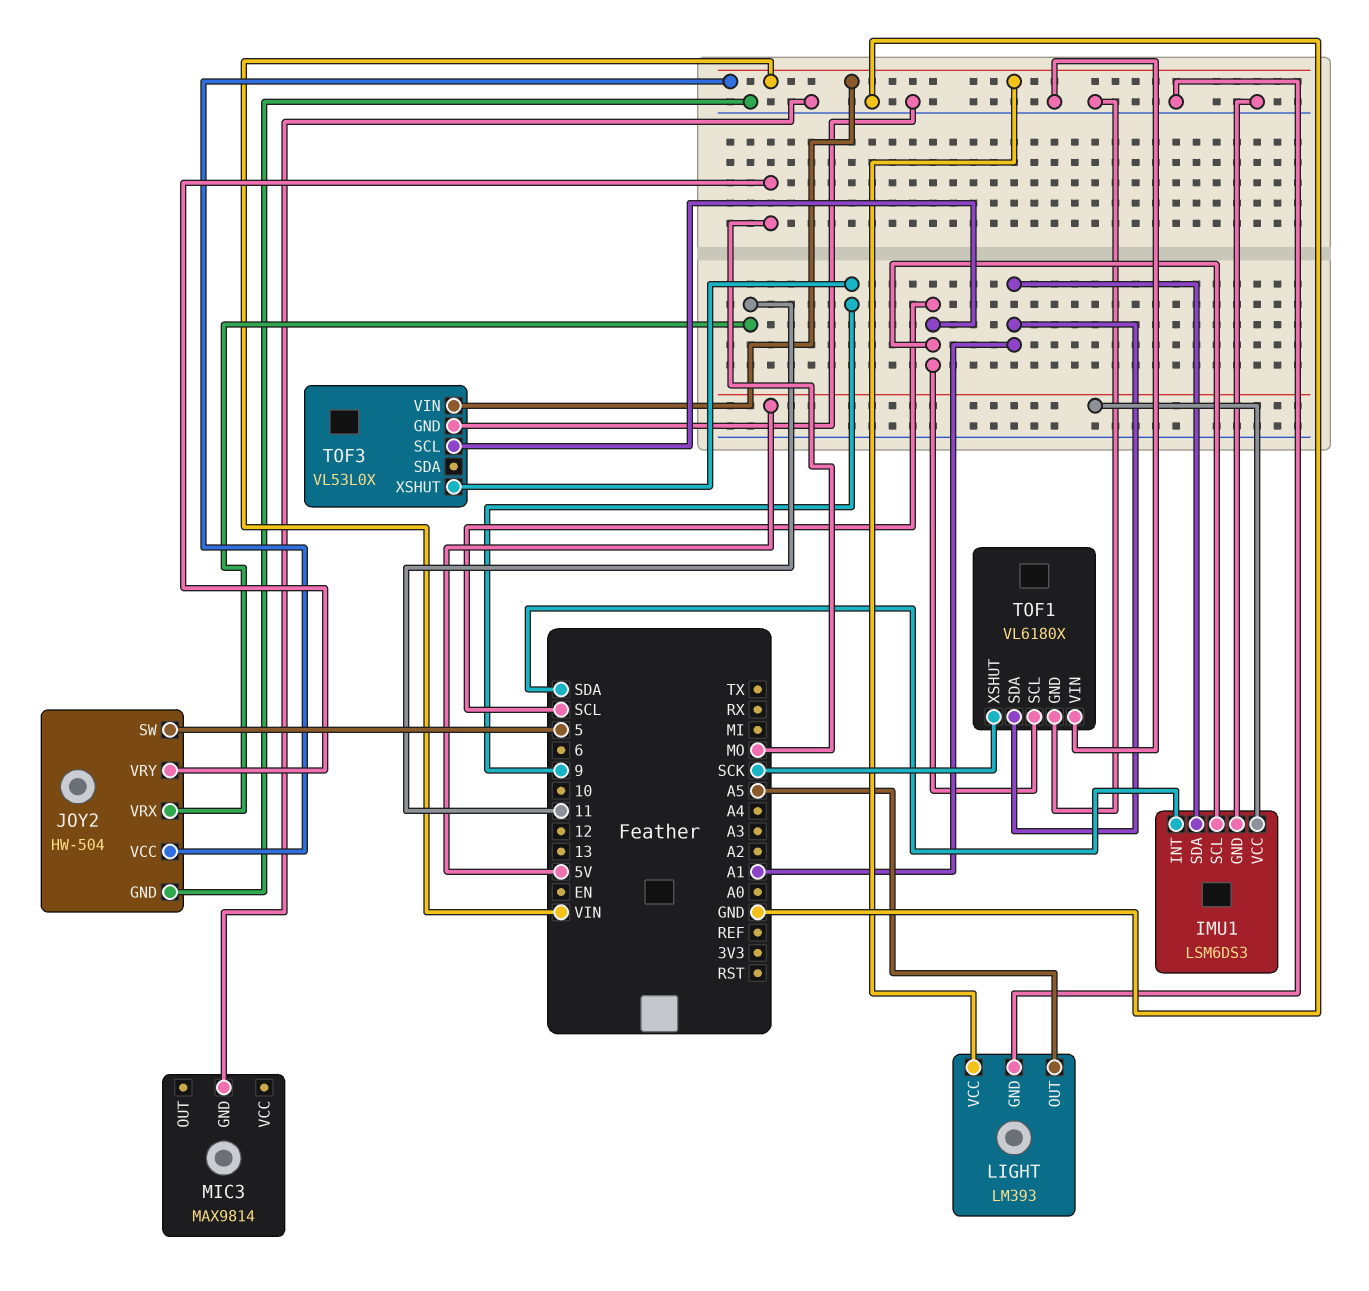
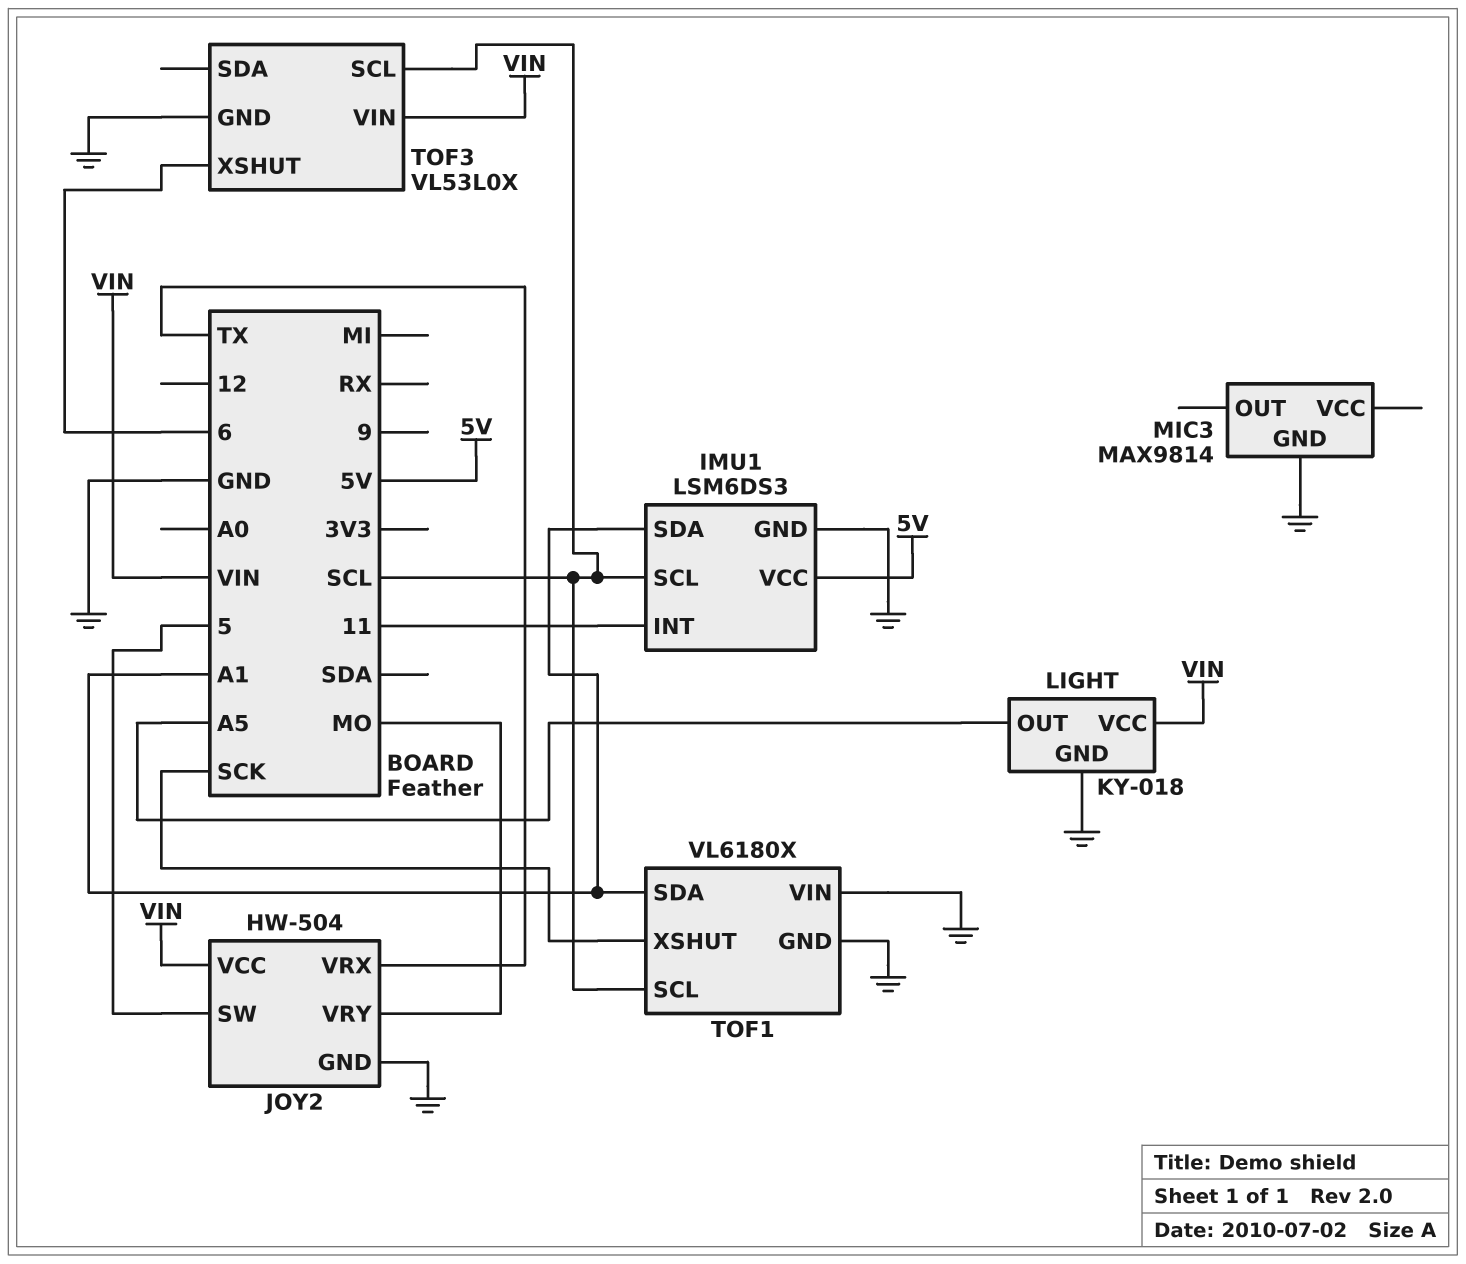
IMU1 pin INT: SDA -> 11
JOY2 pin VRX: 11 -> TX
LIGHT: LM393 -> KY-018
TOF3 pin XSHUT: 9 -> 6

